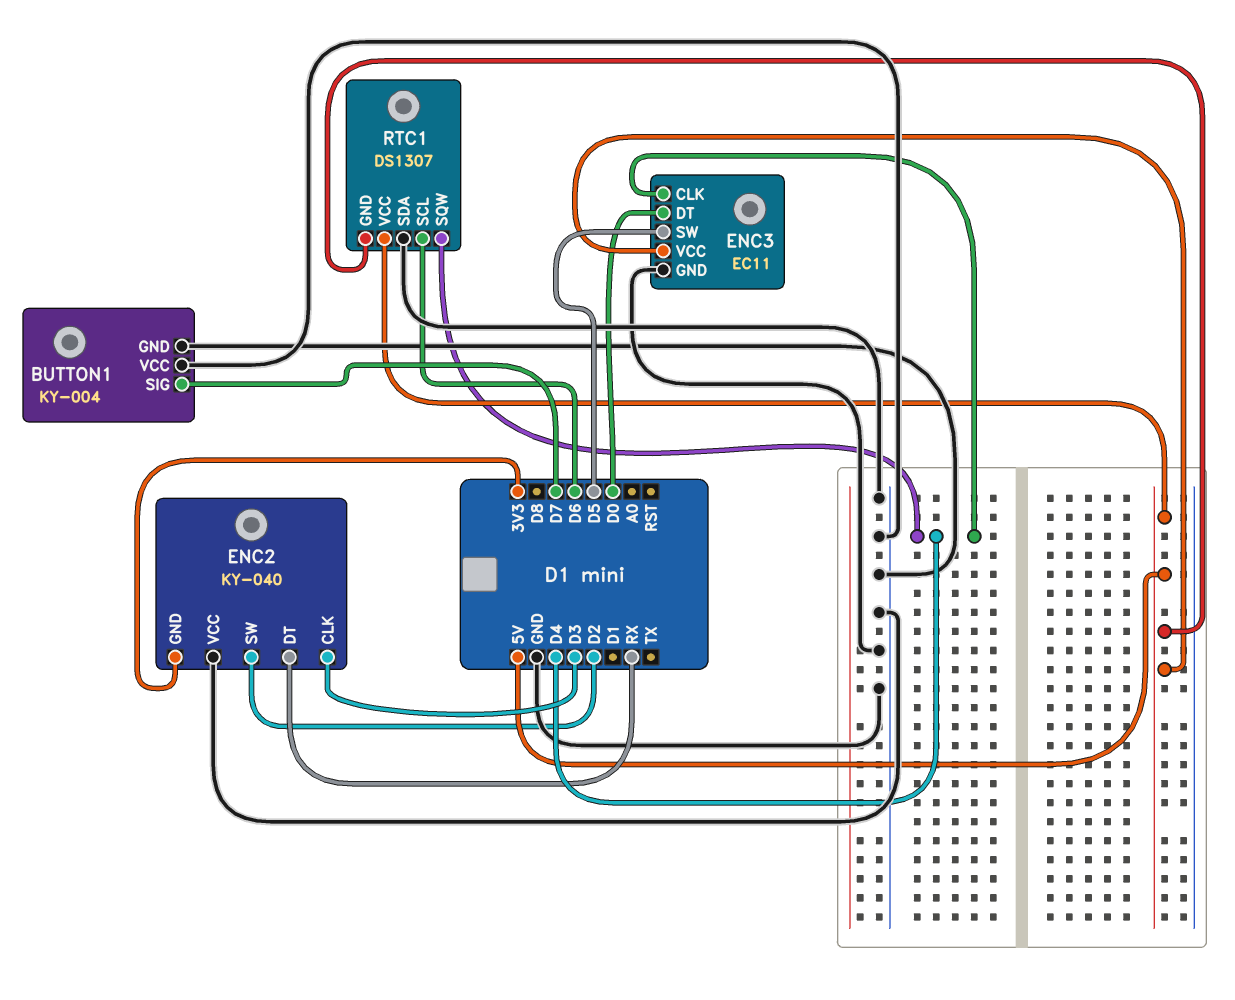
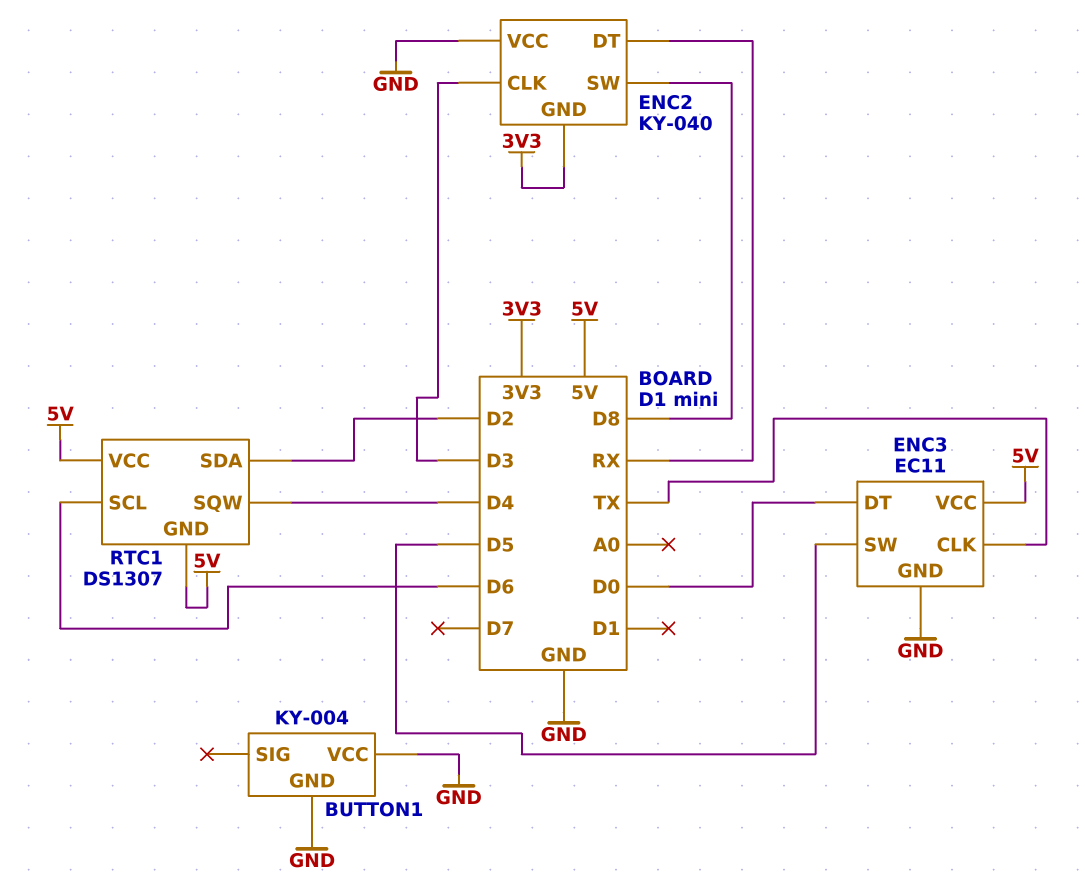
BUTTON1 pin SIG: D7 -> none
ENC2 pin SW: D2 -> D8
ENC3 pin CLK: D4 -> TX
RTC1 pin SDA: GND -> D2

